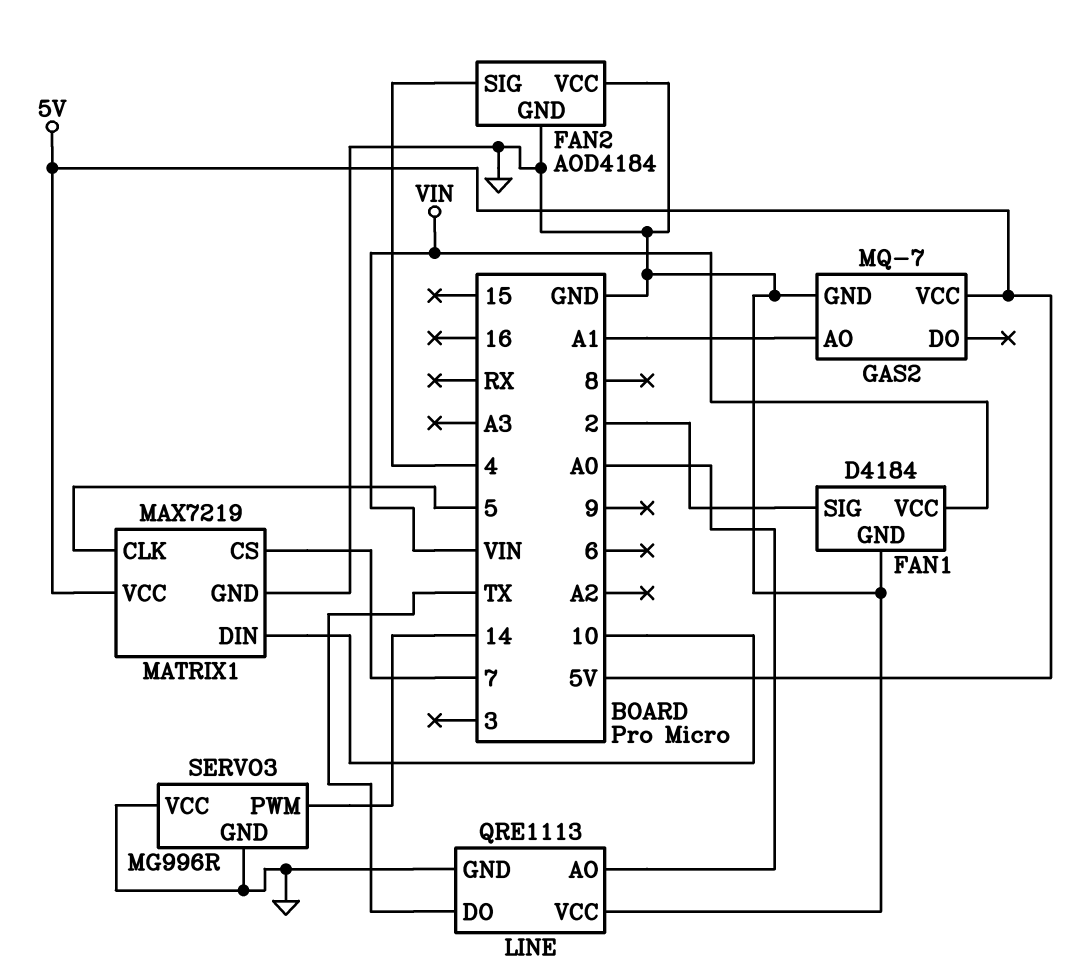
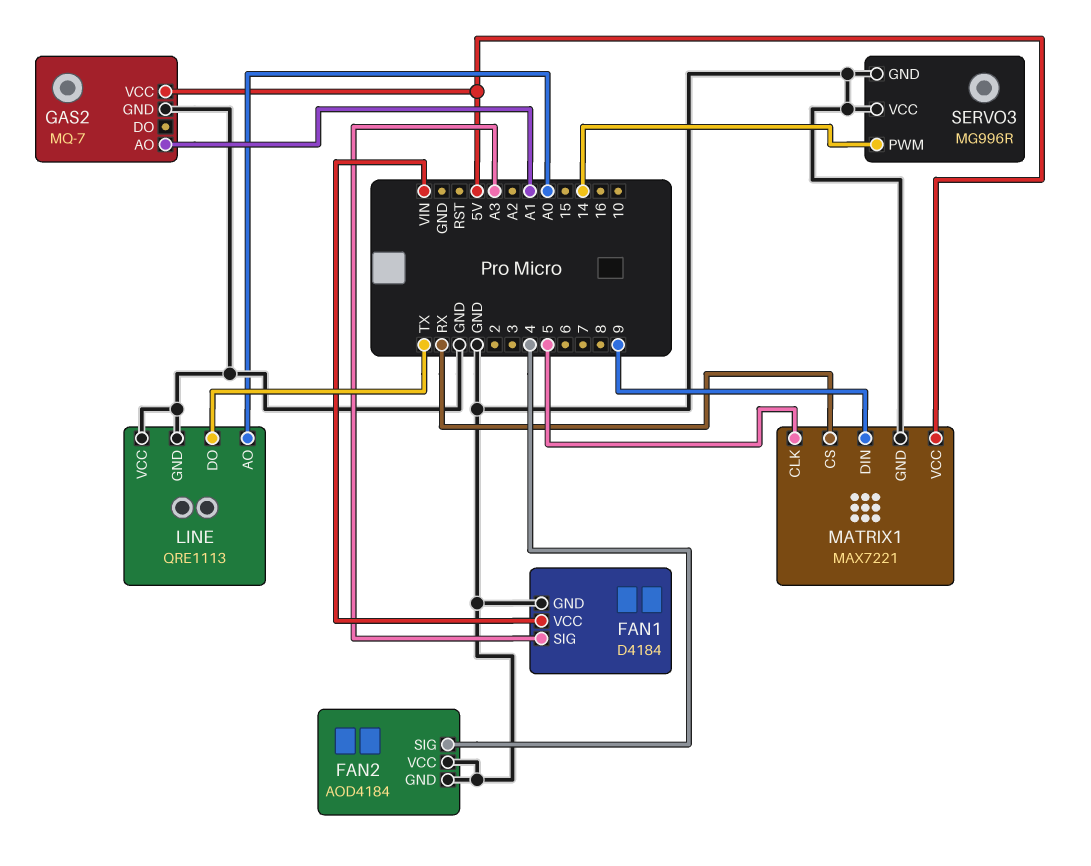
FAN1 pin SIG: 2 -> A3
MATRIX1: MAX7219 -> MAX7221
MATRIX1 pin CS: 7 -> RX
MATRIX1 pin DIN: 10 -> 9

